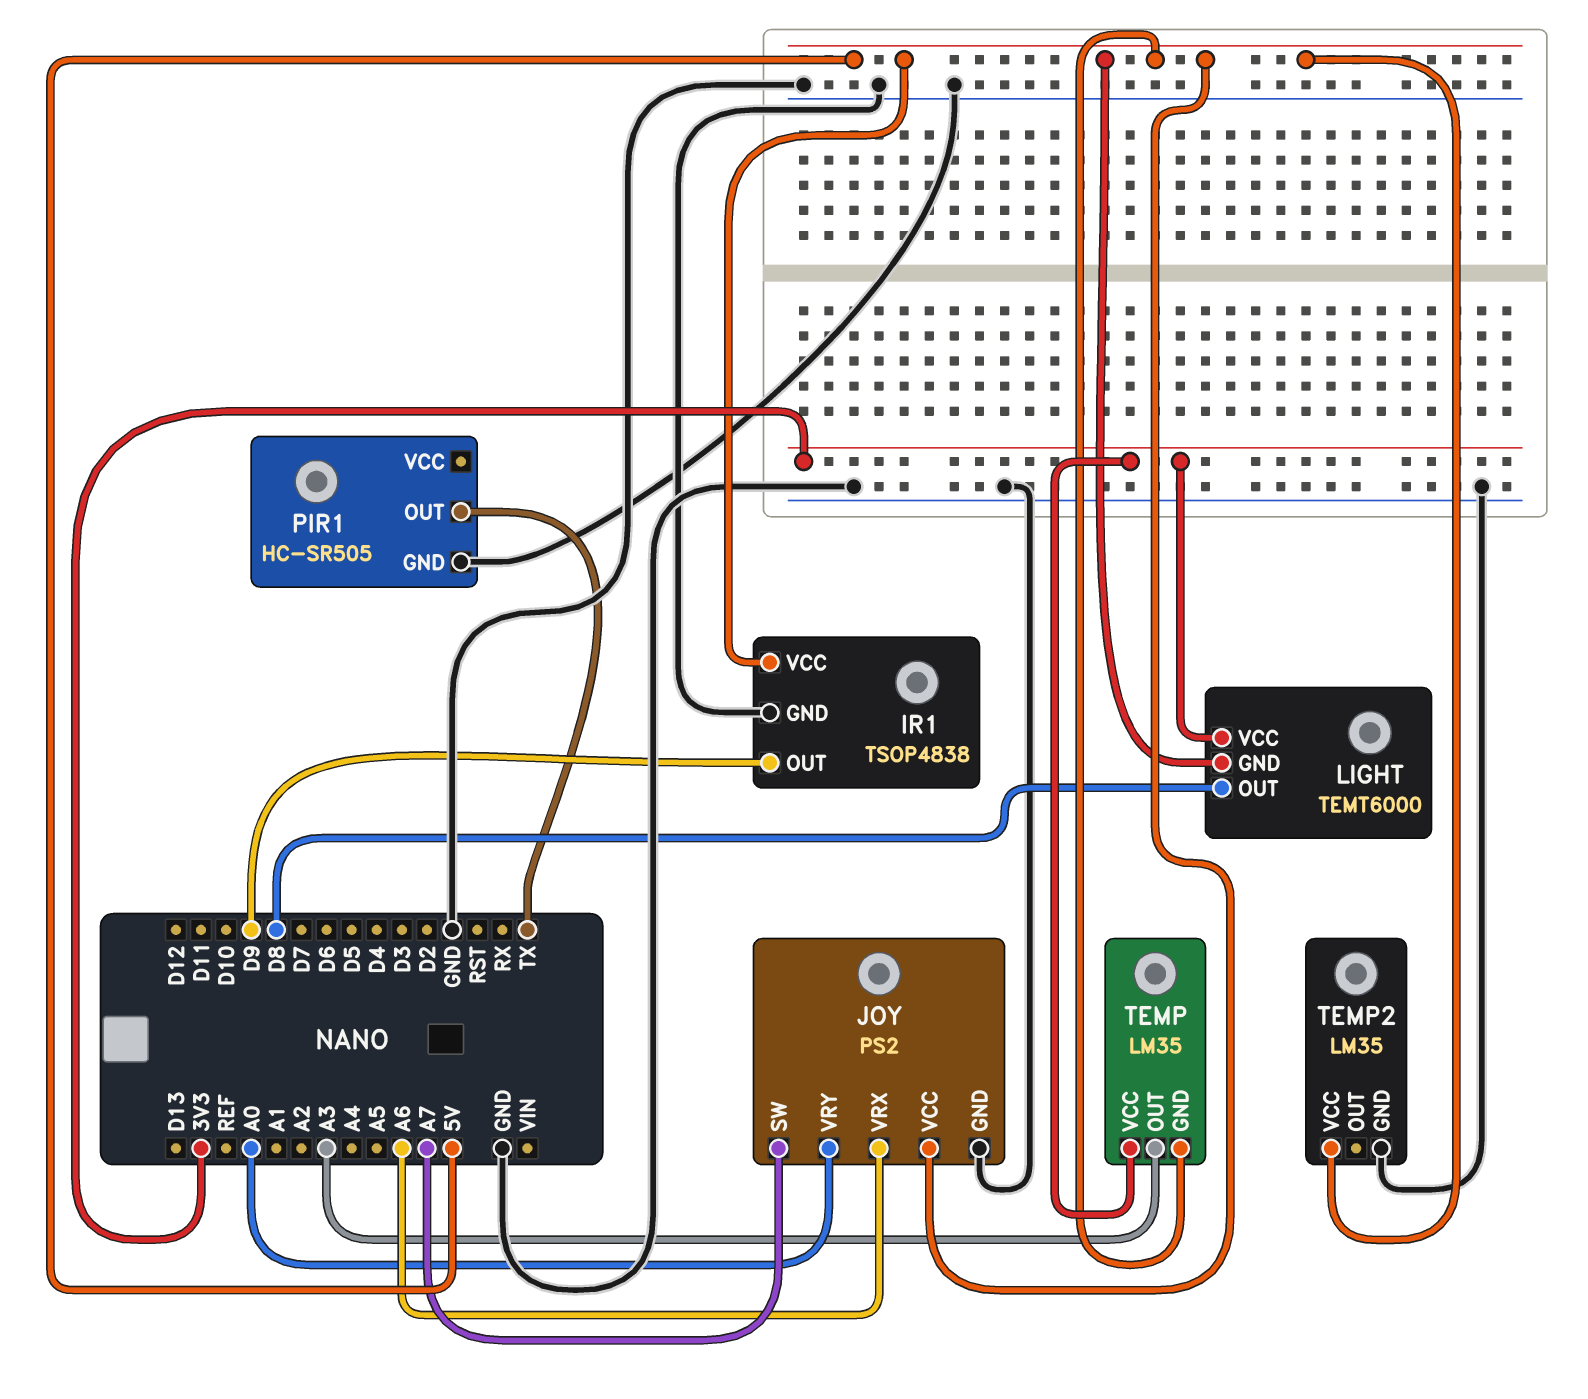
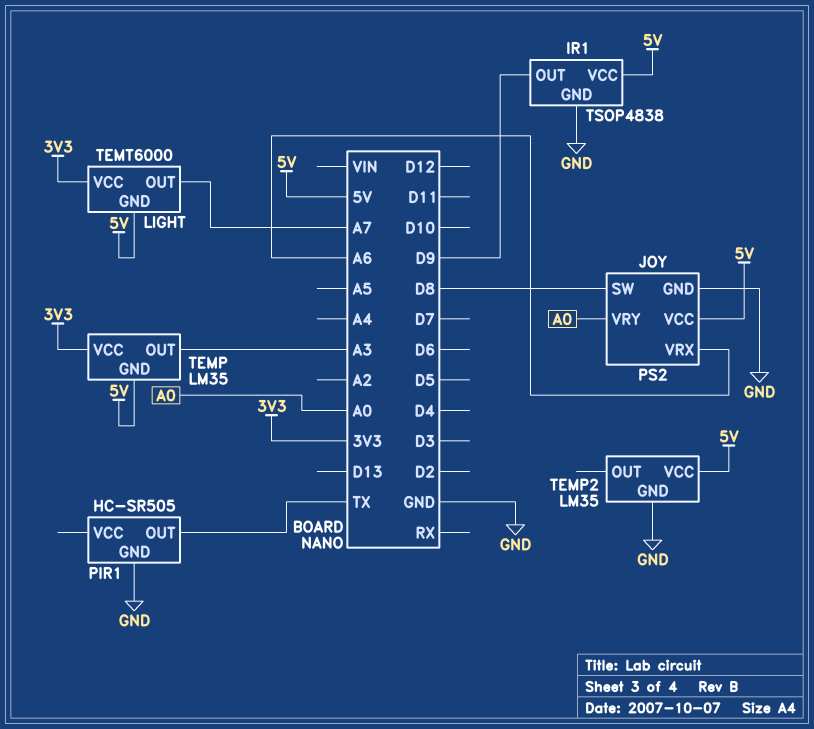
JOY pin SW: A7 -> D8
LIGHT pin OUT: D8 -> A7

